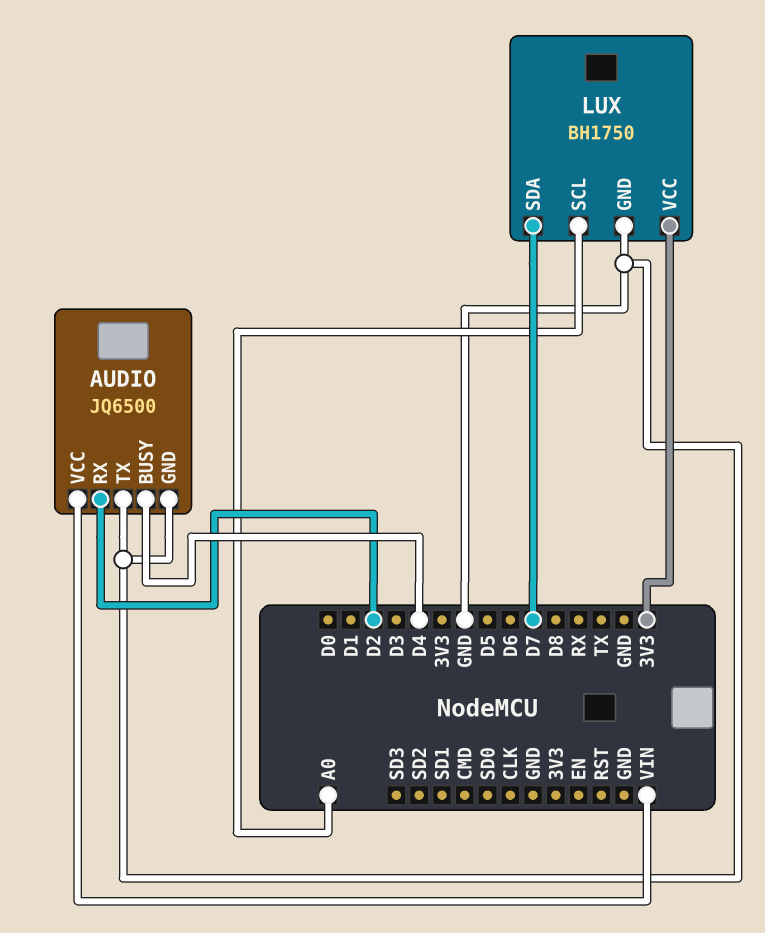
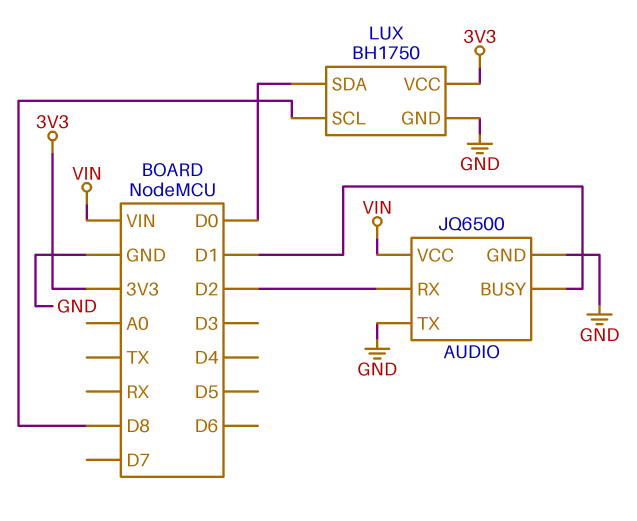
AUDIO pin BUSY: D4 -> D1
LUX pin SCL: A0 -> D8
LUX pin SDA: D7 -> D0

